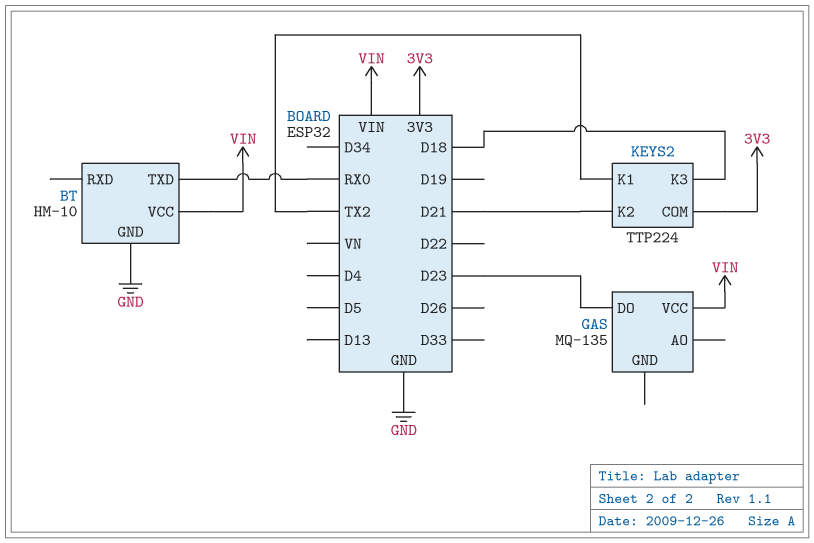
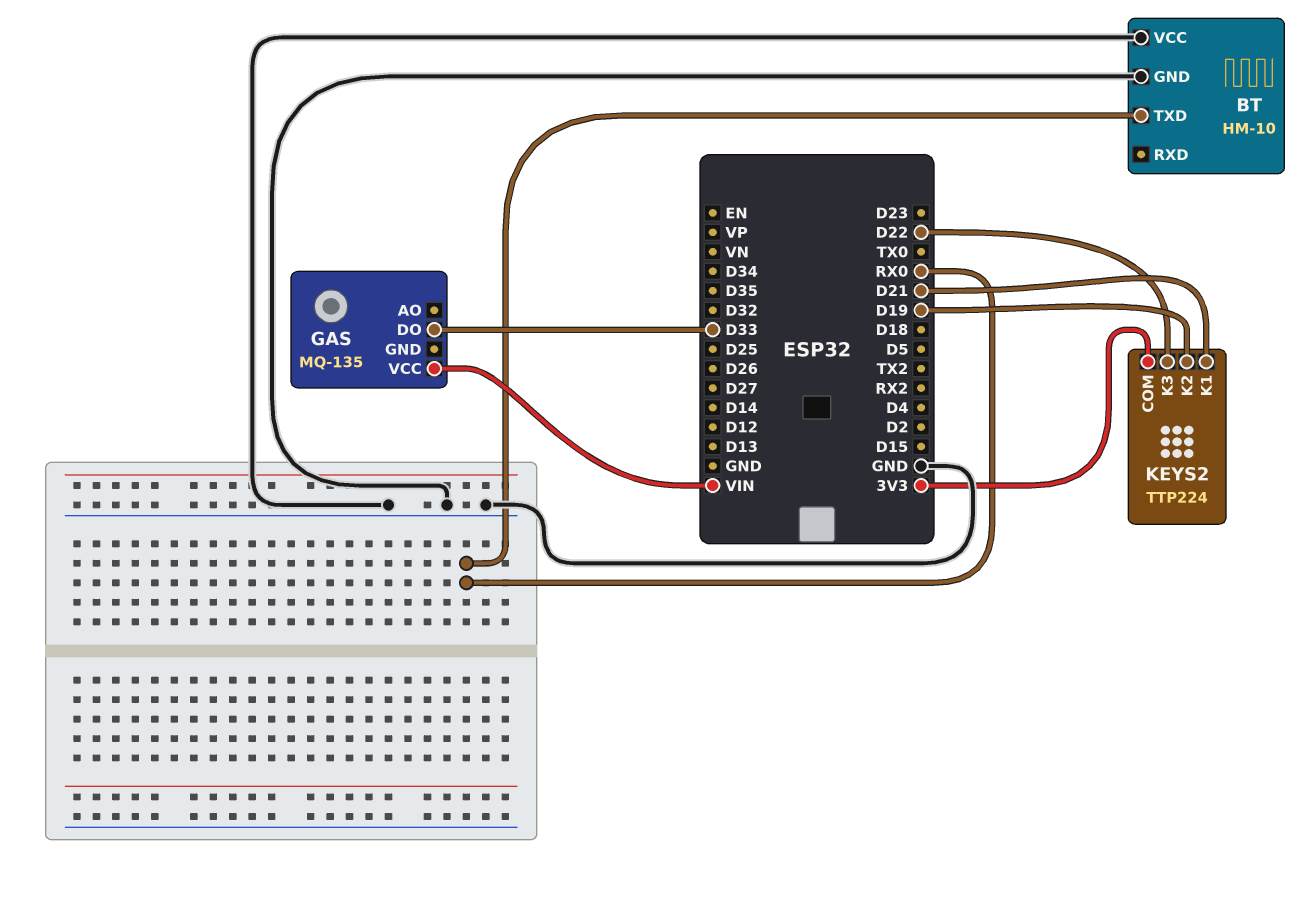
BT pin VCC: VIN -> GND
GAS pin DO: D23 -> D33
KEYS2 pin K1: TX2 -> D21
KEYS2 pin K2: D21 -> D19
KEYS2 pin K3: D18 -> D22

